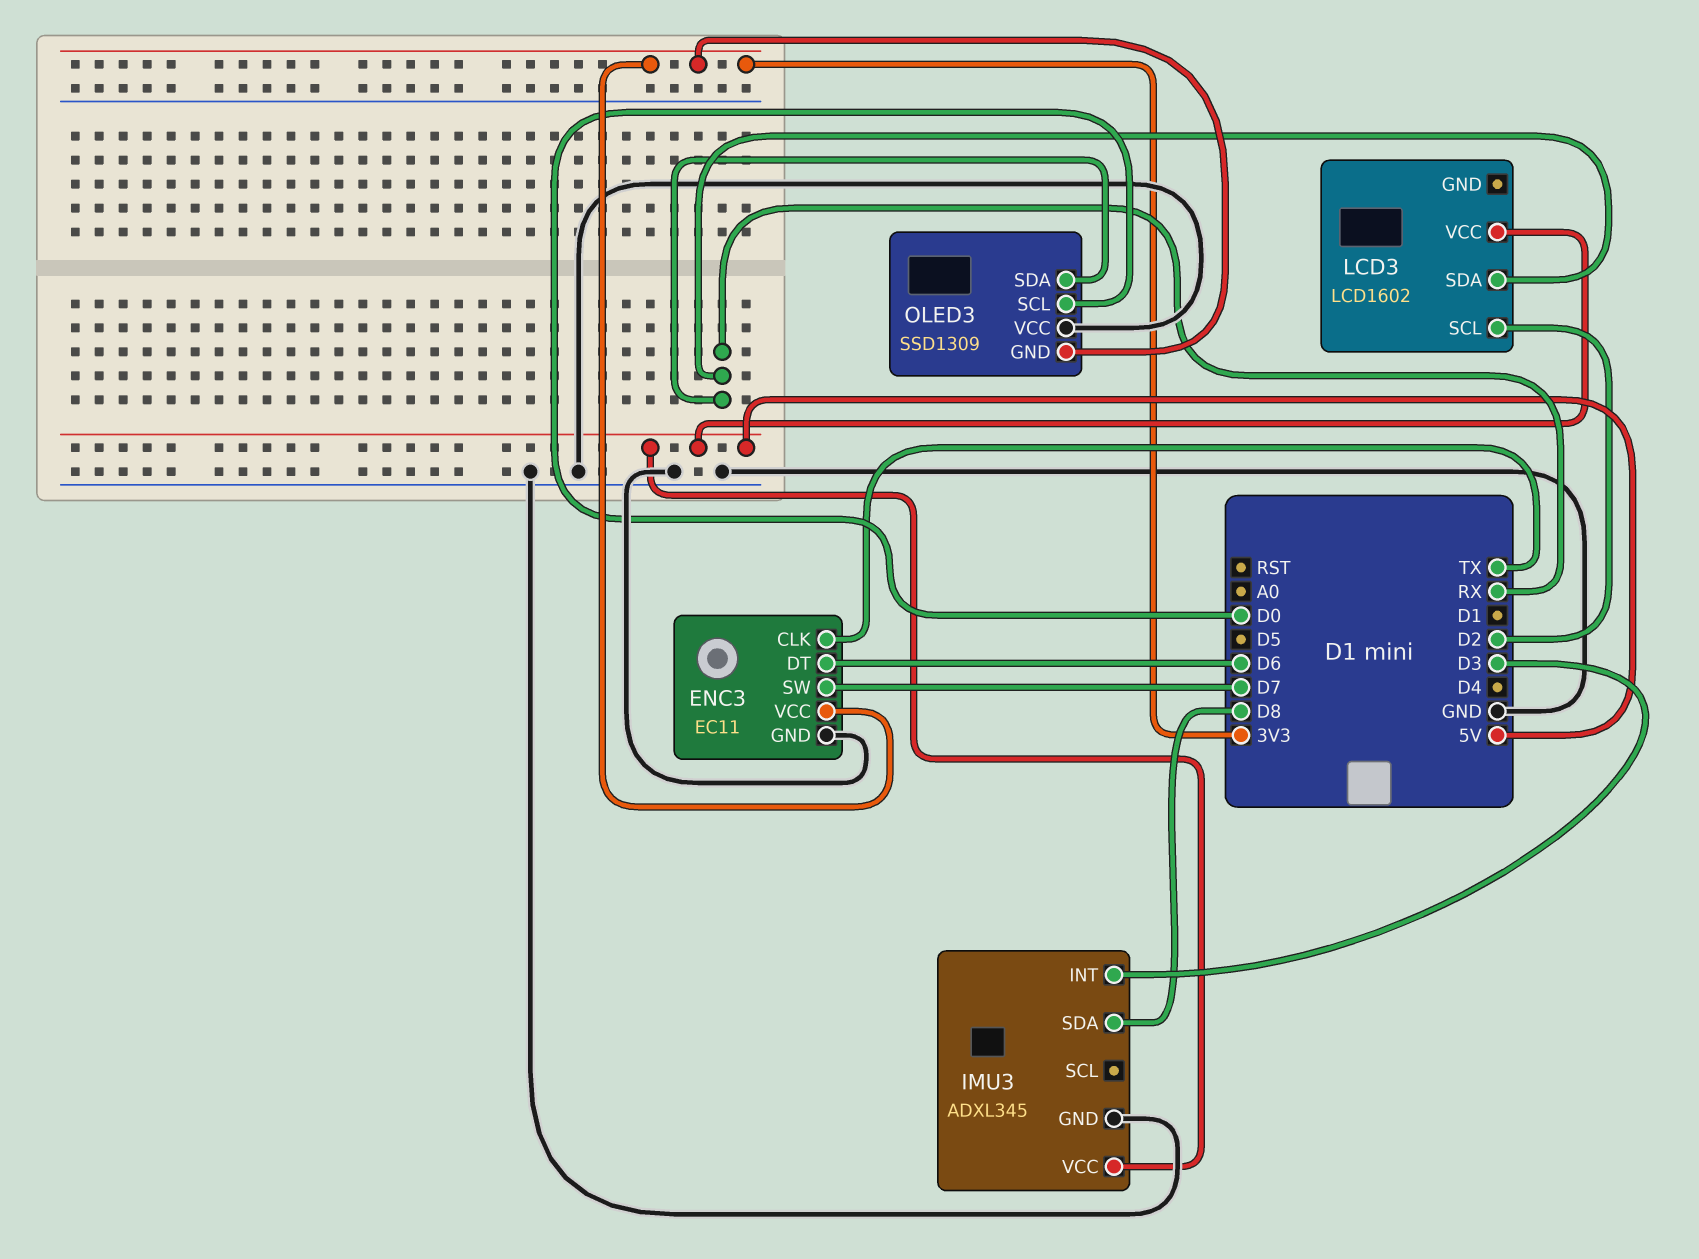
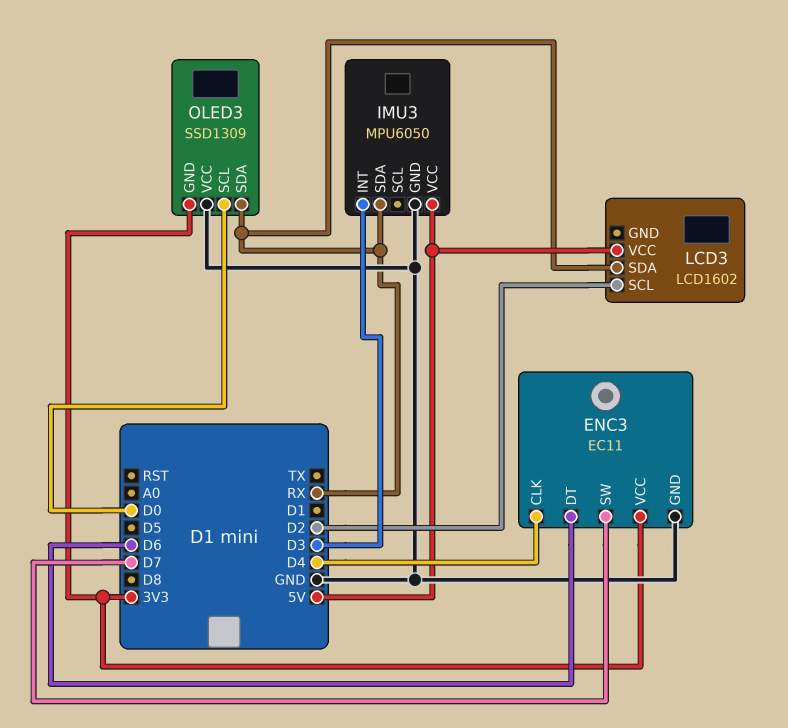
ENC3 pin CLK: TX -> D4
IMU3: ADXL345 -> MPU6050
IMU3 pin SDA: D8 -> RX

